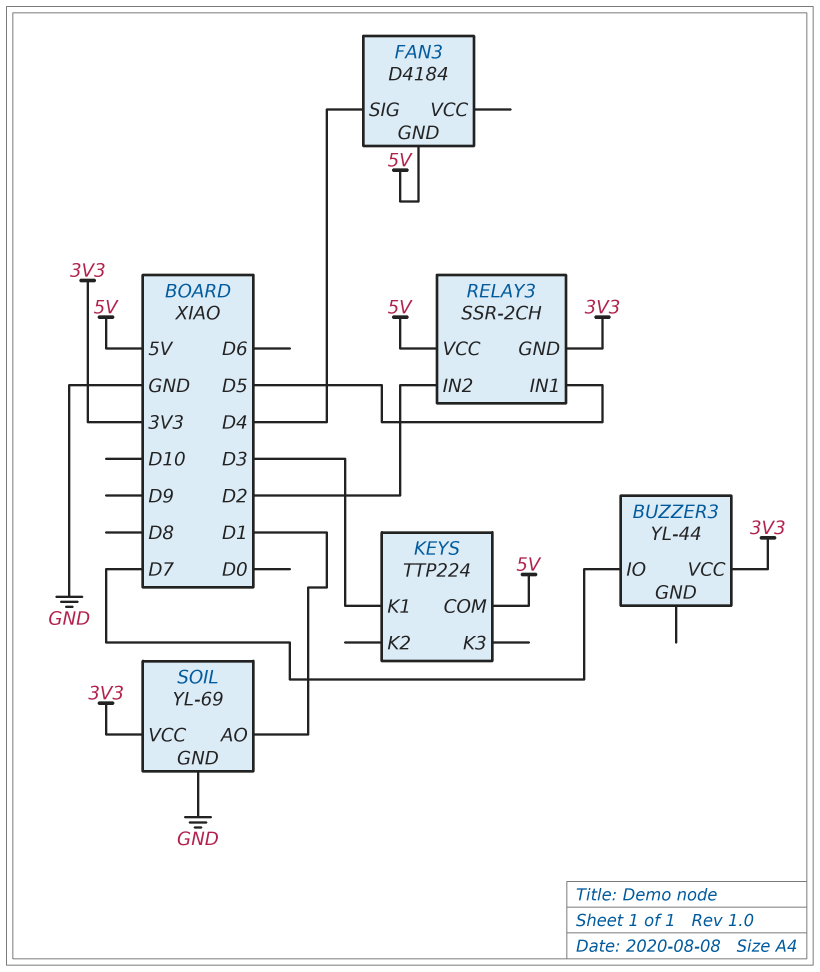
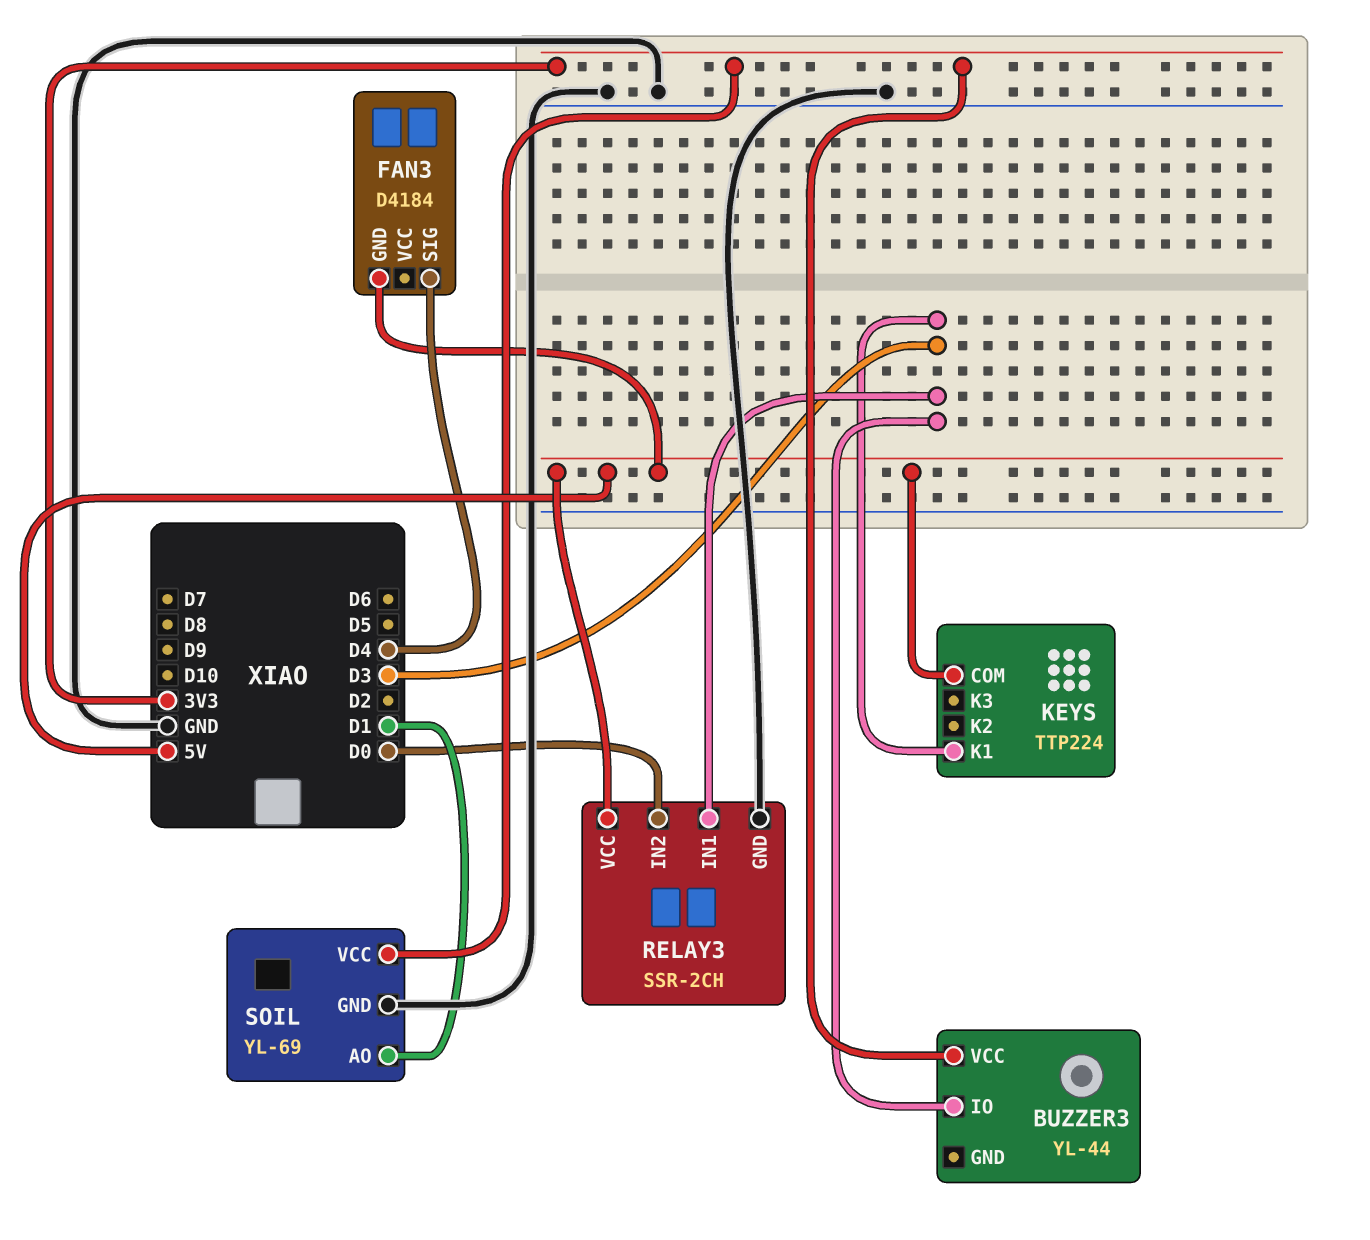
BUZZER3 pin IO: D7 -> D3
RELAY3 pin GND: 3V3 -> GND
RELAY3 pin IN1: D5 -> D3
RELAY3 pin IN2: D2 -> D0

